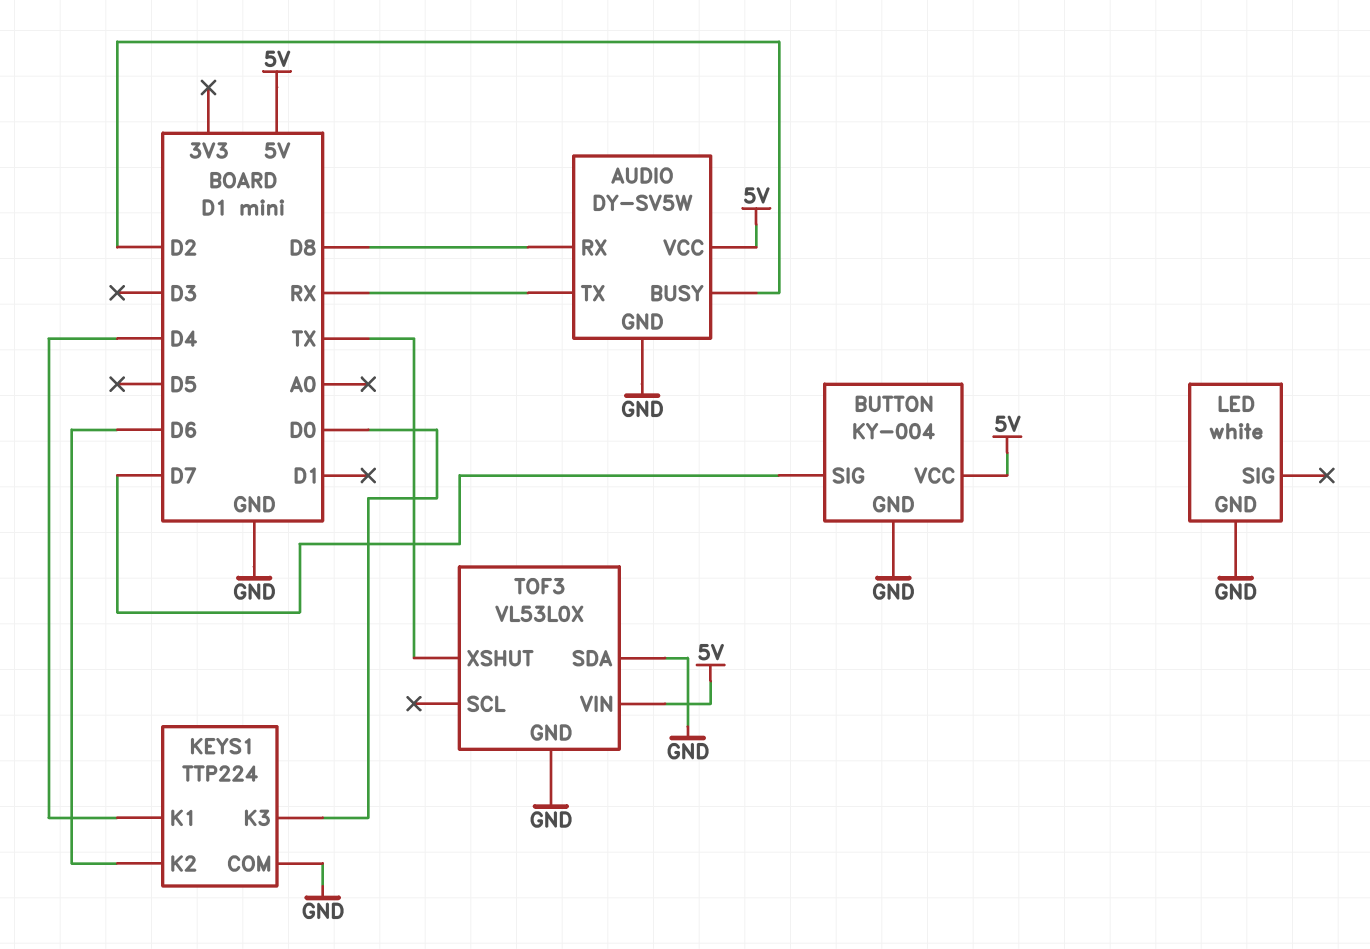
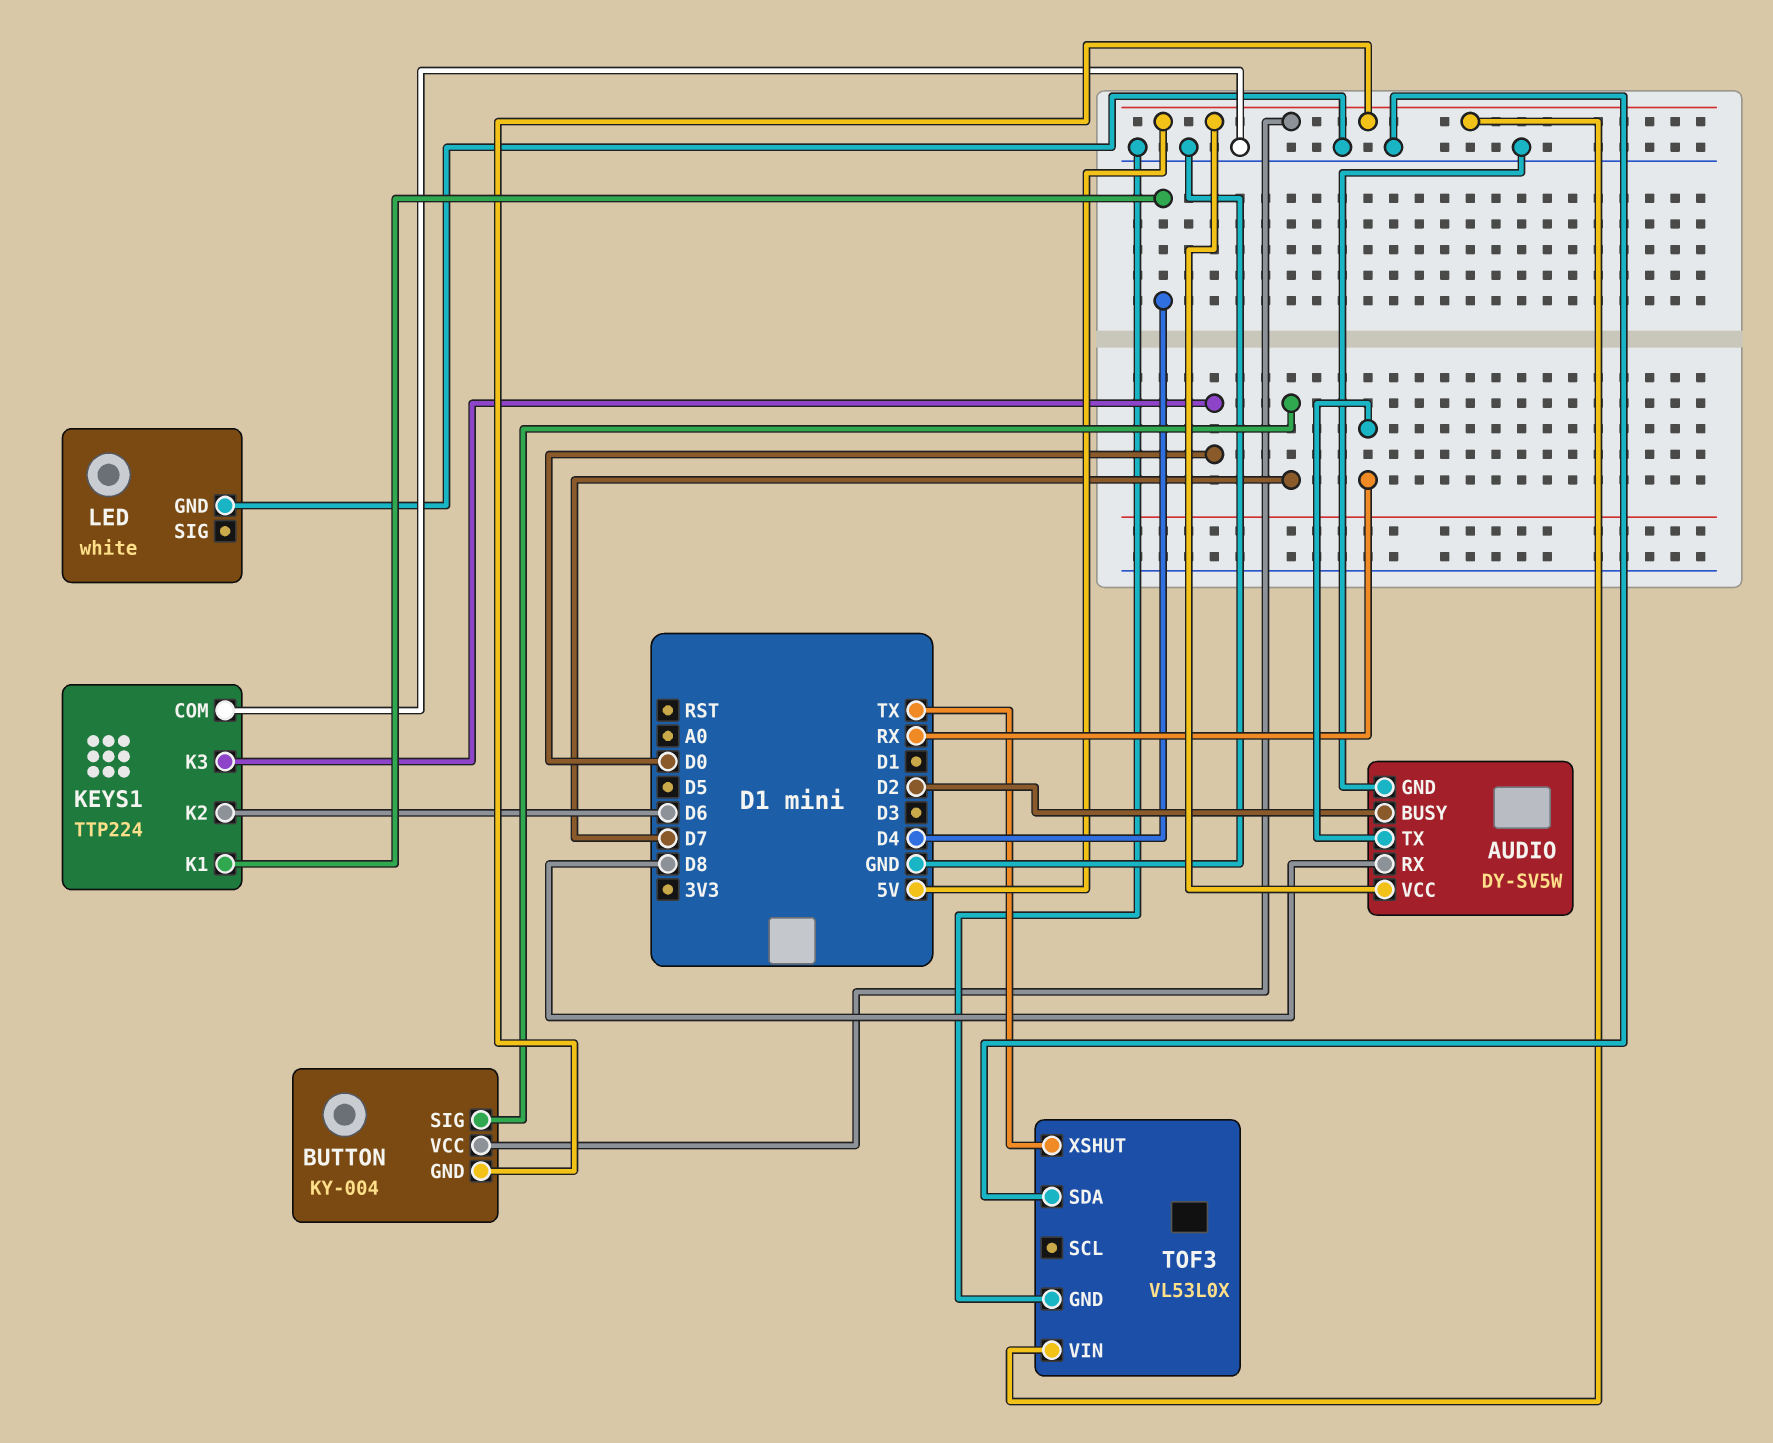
BUTTON pin GND: GND -> 5V

